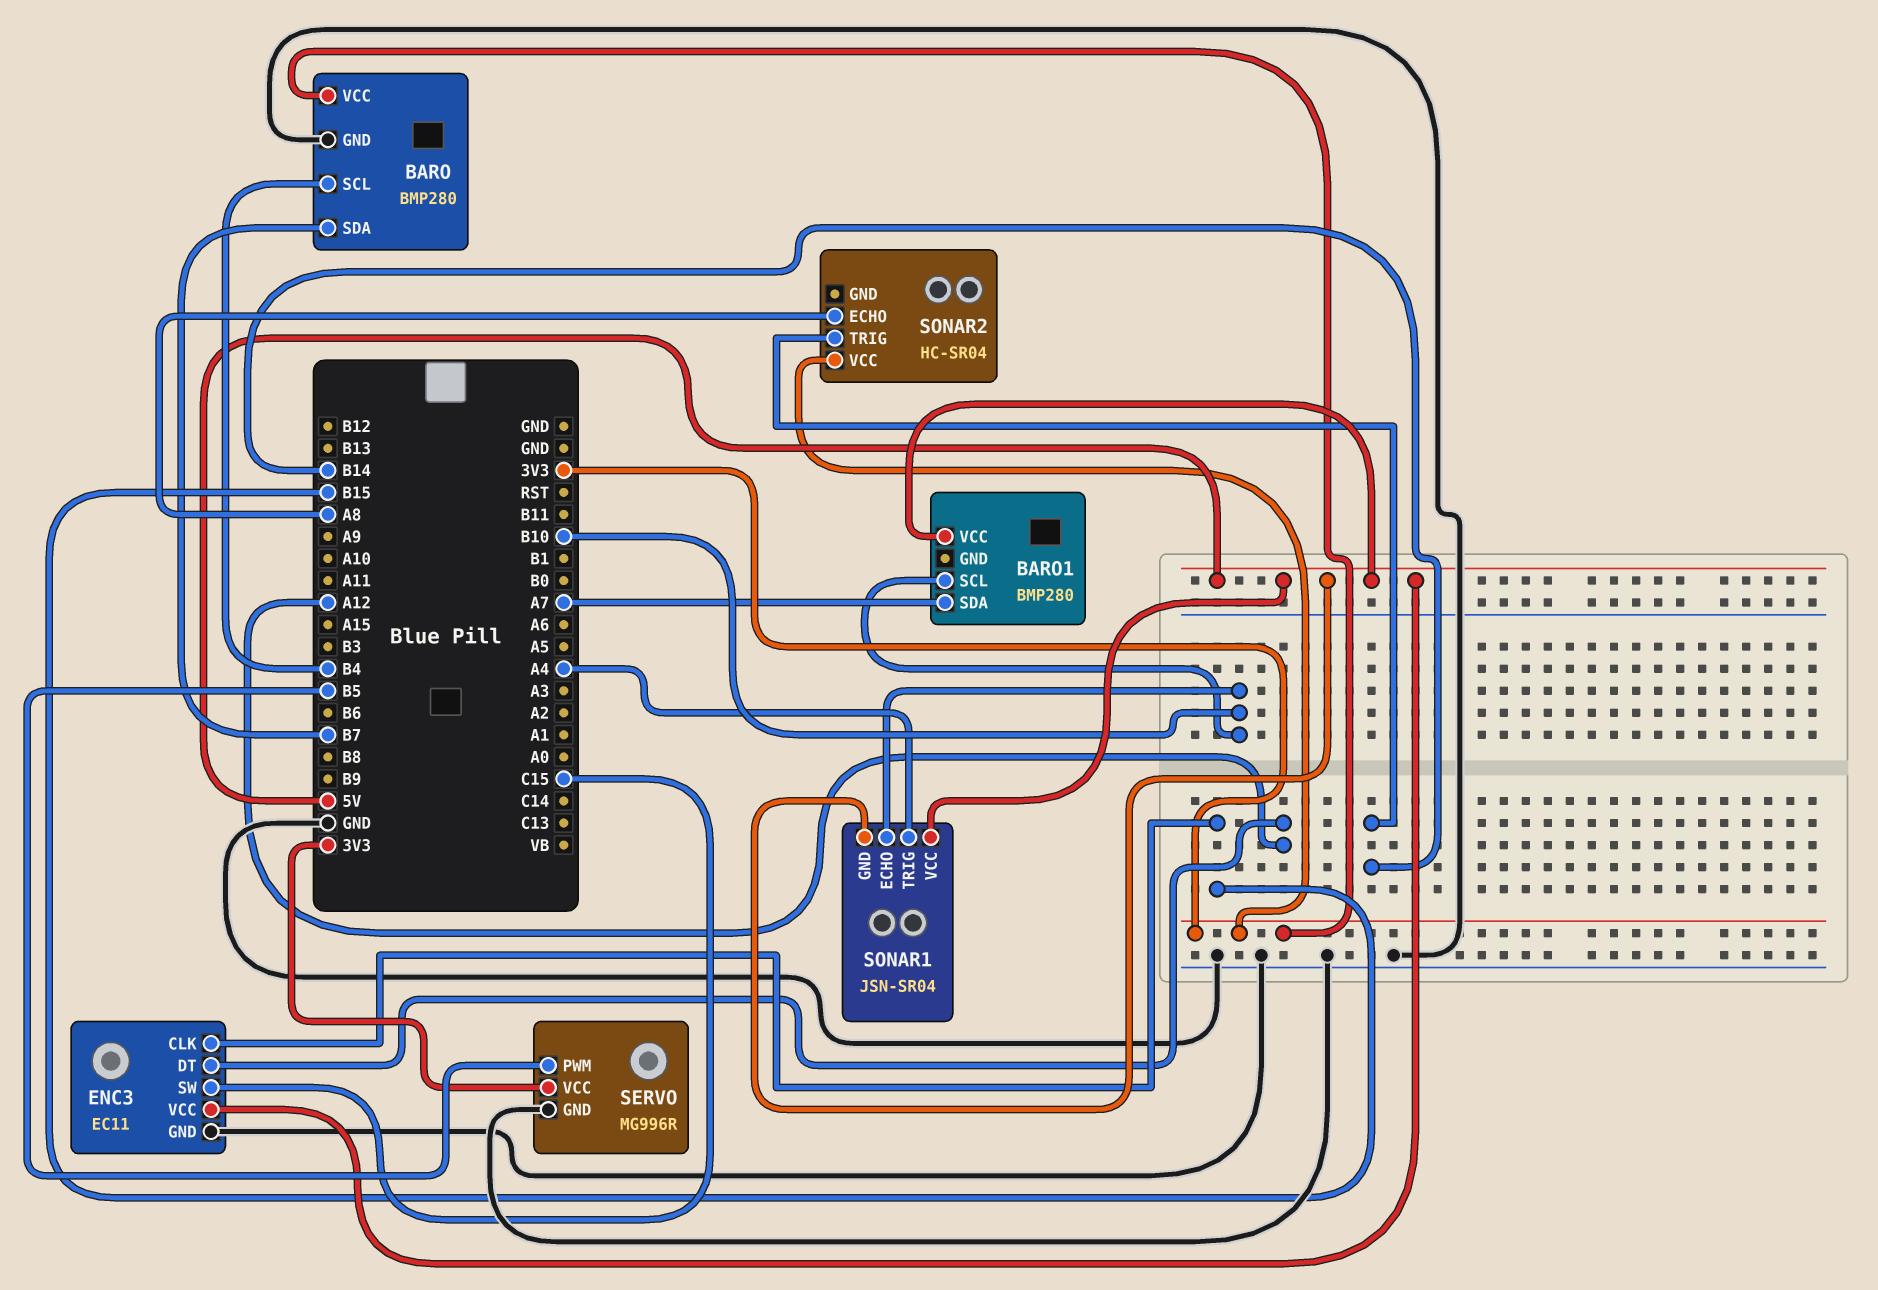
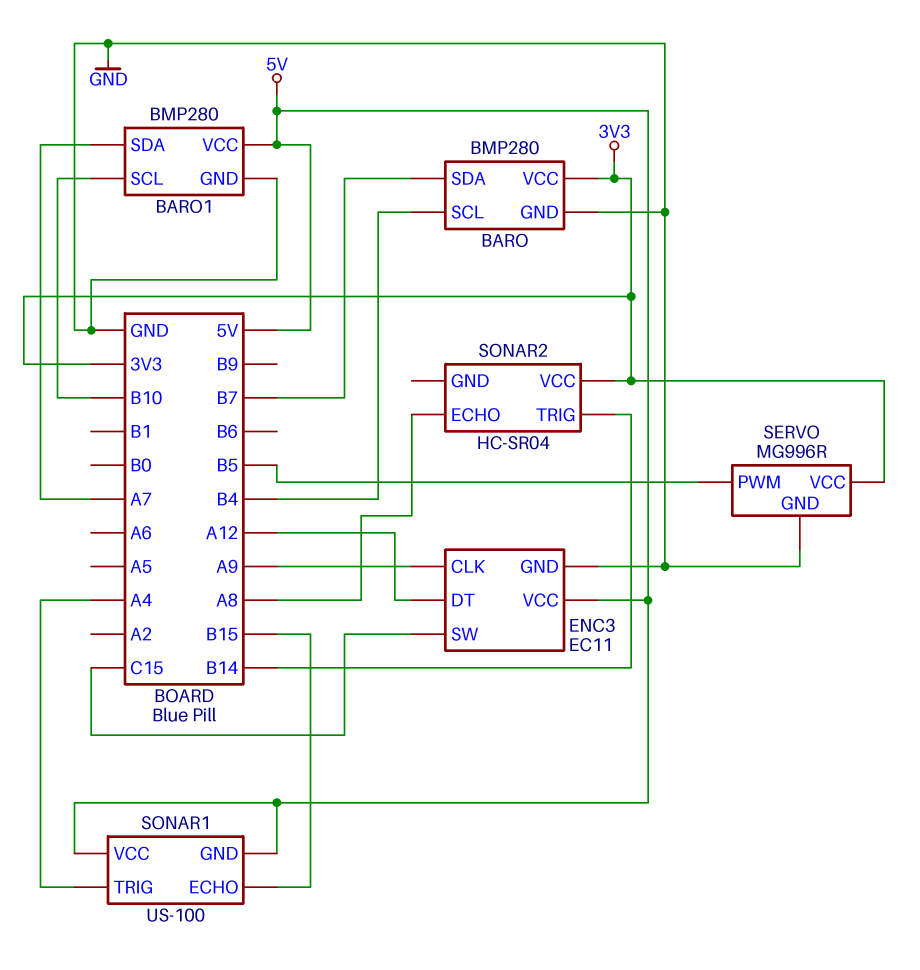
BARO1 pin GND: none -> GND
ENC3 pin CLK: B15 -> A9
SONAR1: JSN-SR04 -> US-100
SONAR1 pin ECHO: B10 -> B15

